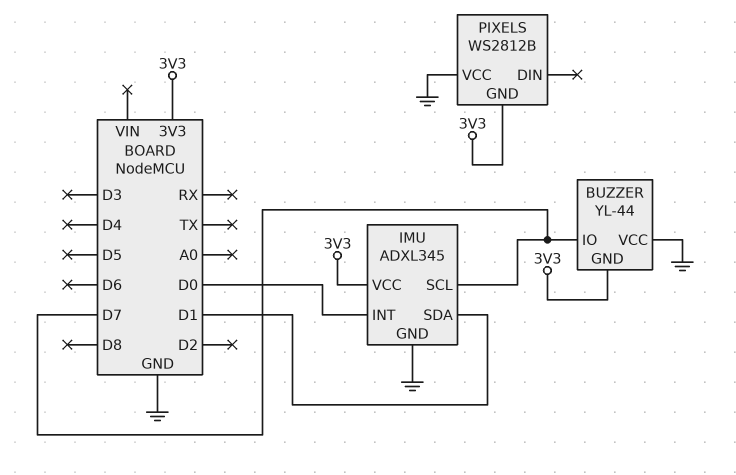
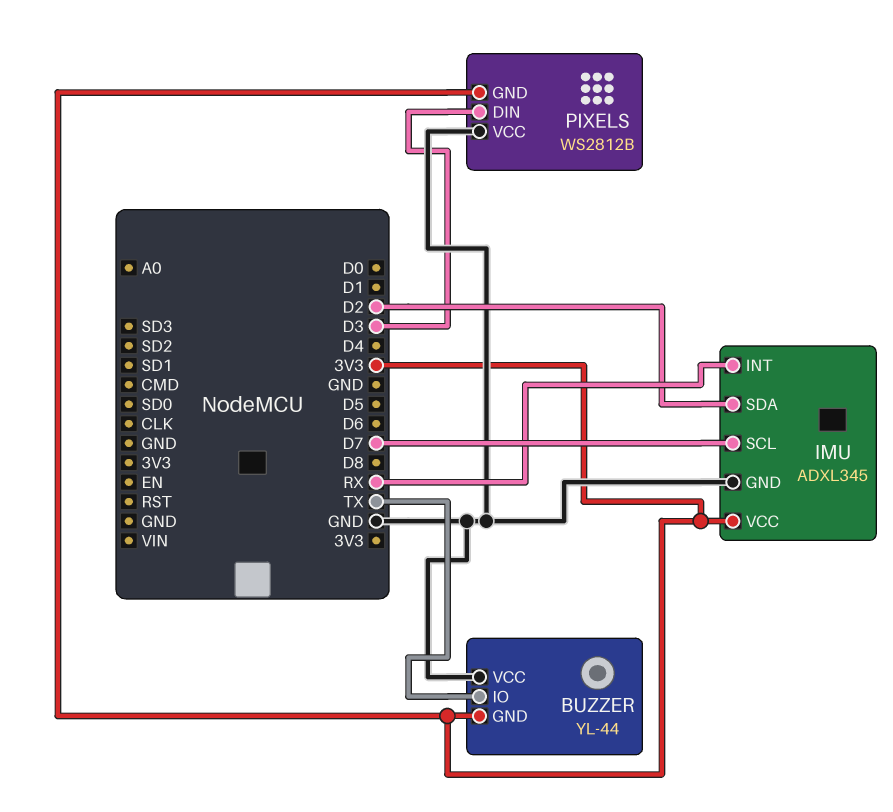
BUZZER pin IO: D7 -> TX
IMU pin INT: D0 -> RX
IMU pin SDA: D1 -> D2
PIXELS pin DIN: none -> D3

